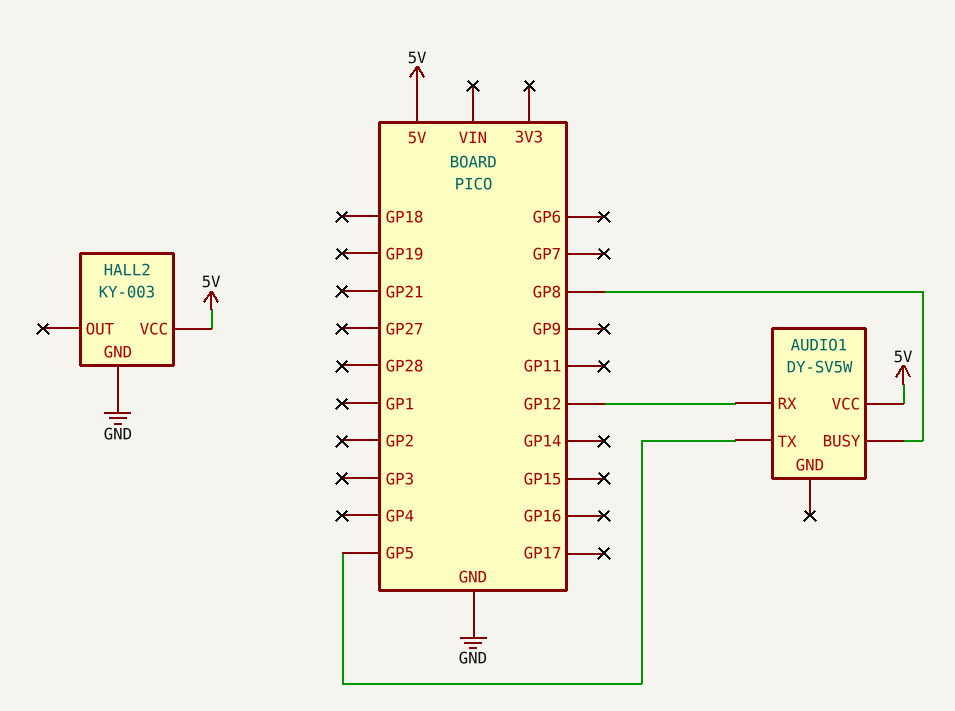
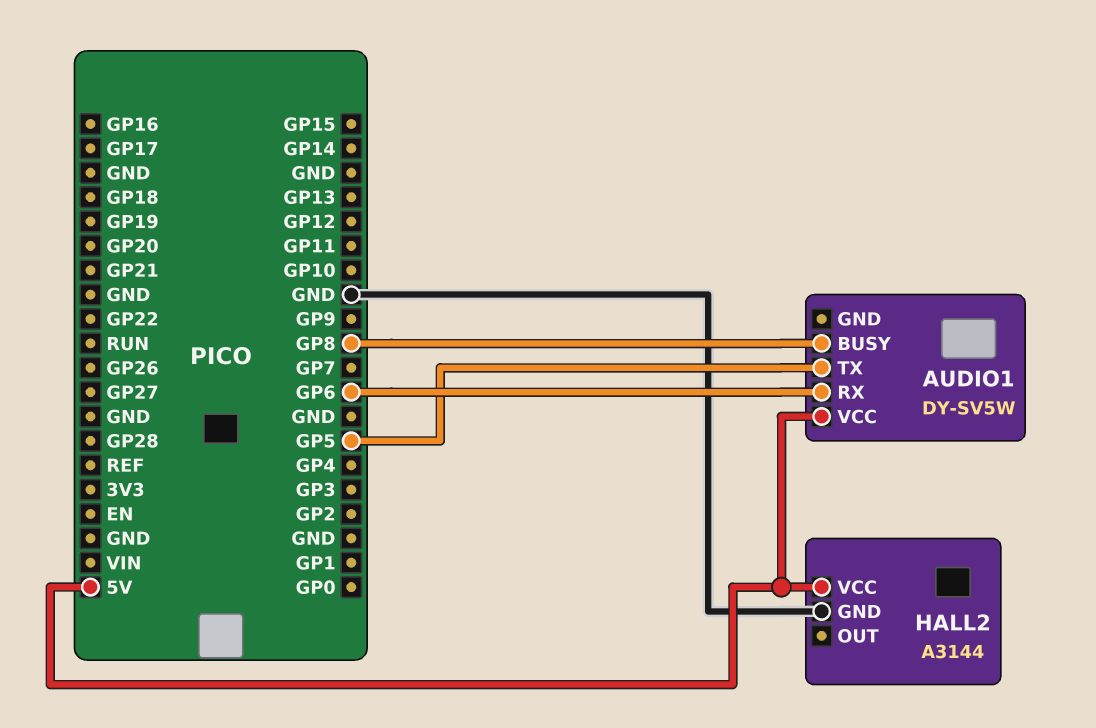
AUDIO1 pin RX: GP12 -> GP6
HALL2: KY-003 -> A3144

